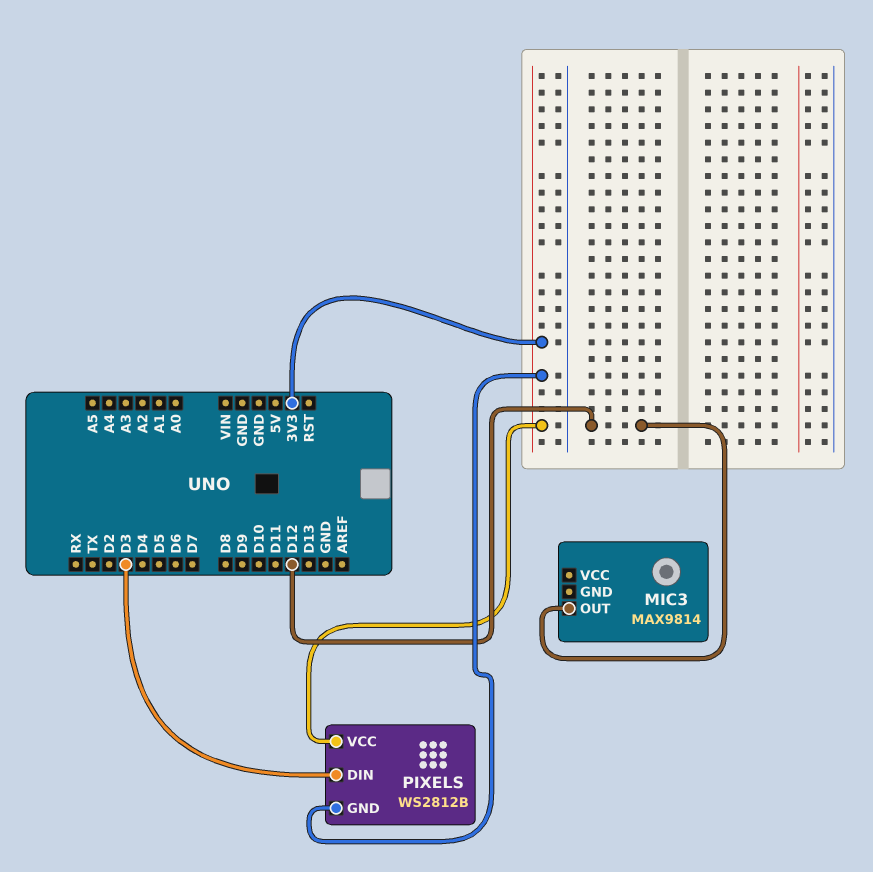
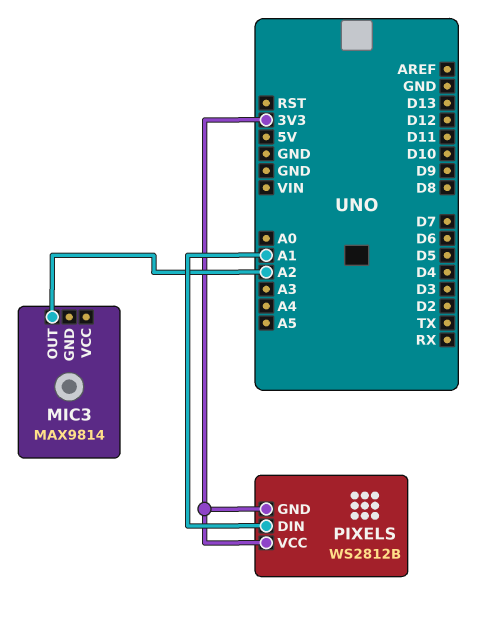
MIC3 pin OUT: D12 -> A2
PIXELS pin DIN: D3 -> A1

